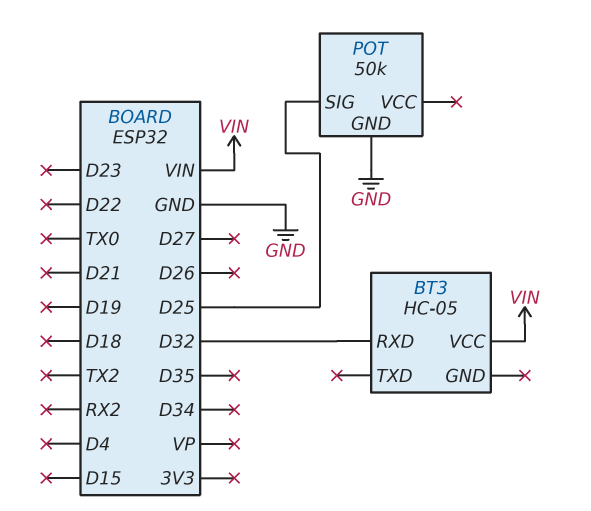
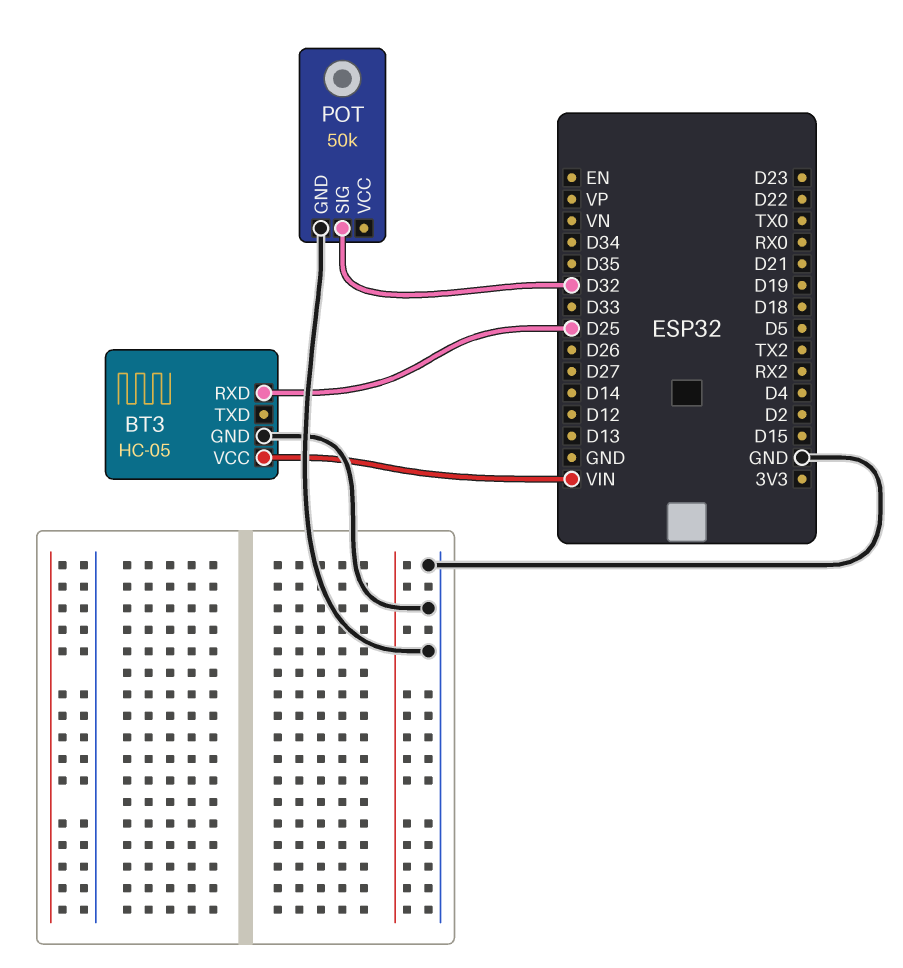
BT3 pin GND: none -> GND
BT3 pin RXD: D32 -> D25
POT pin SIG: D25 -> D32

